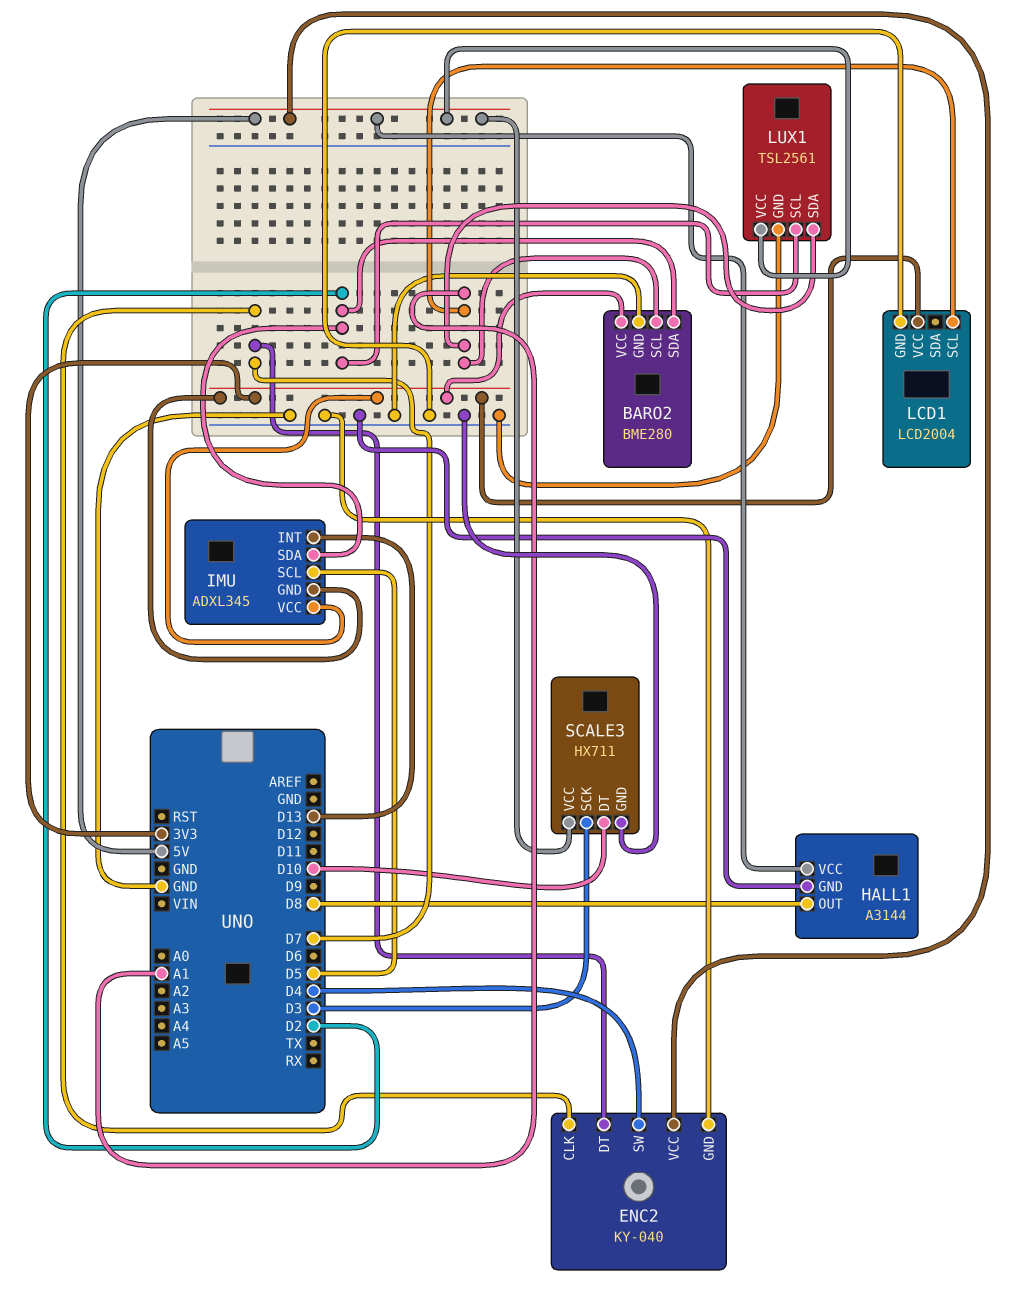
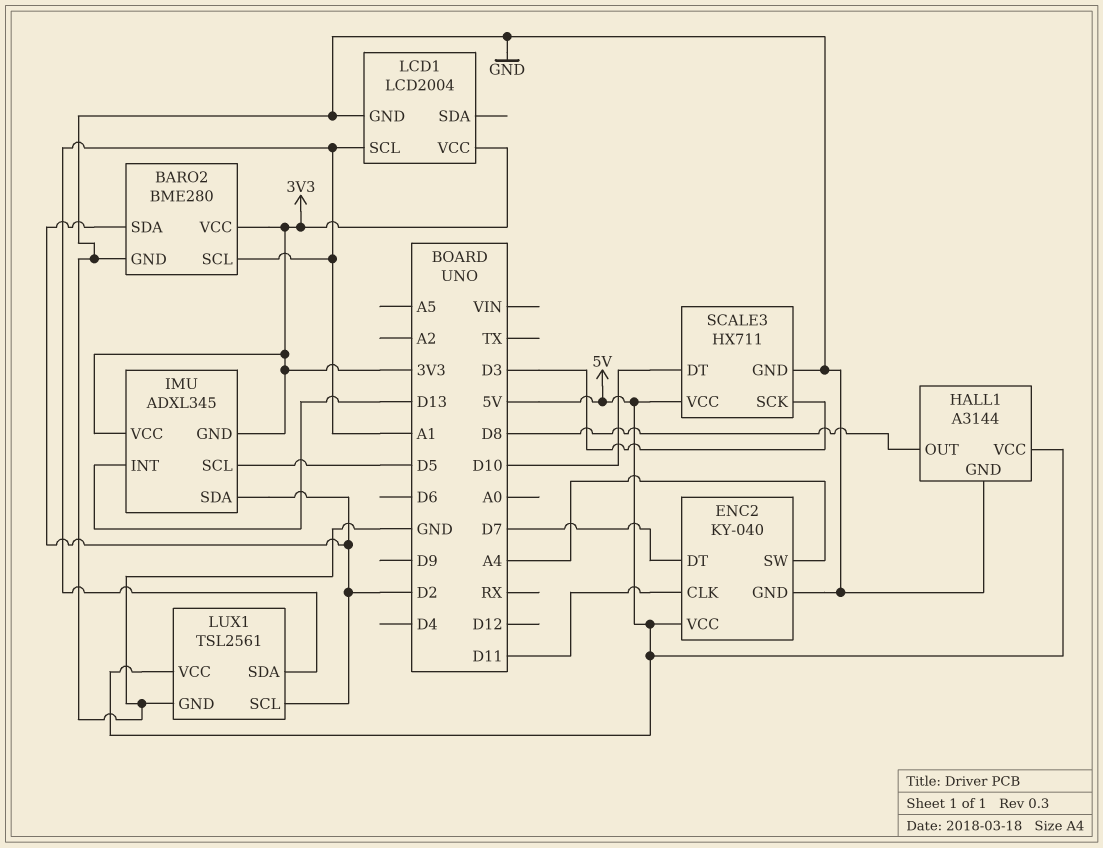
ENC2 pin CLK: D7 -> D11
ENC2 pin SW: D4 -> A4

